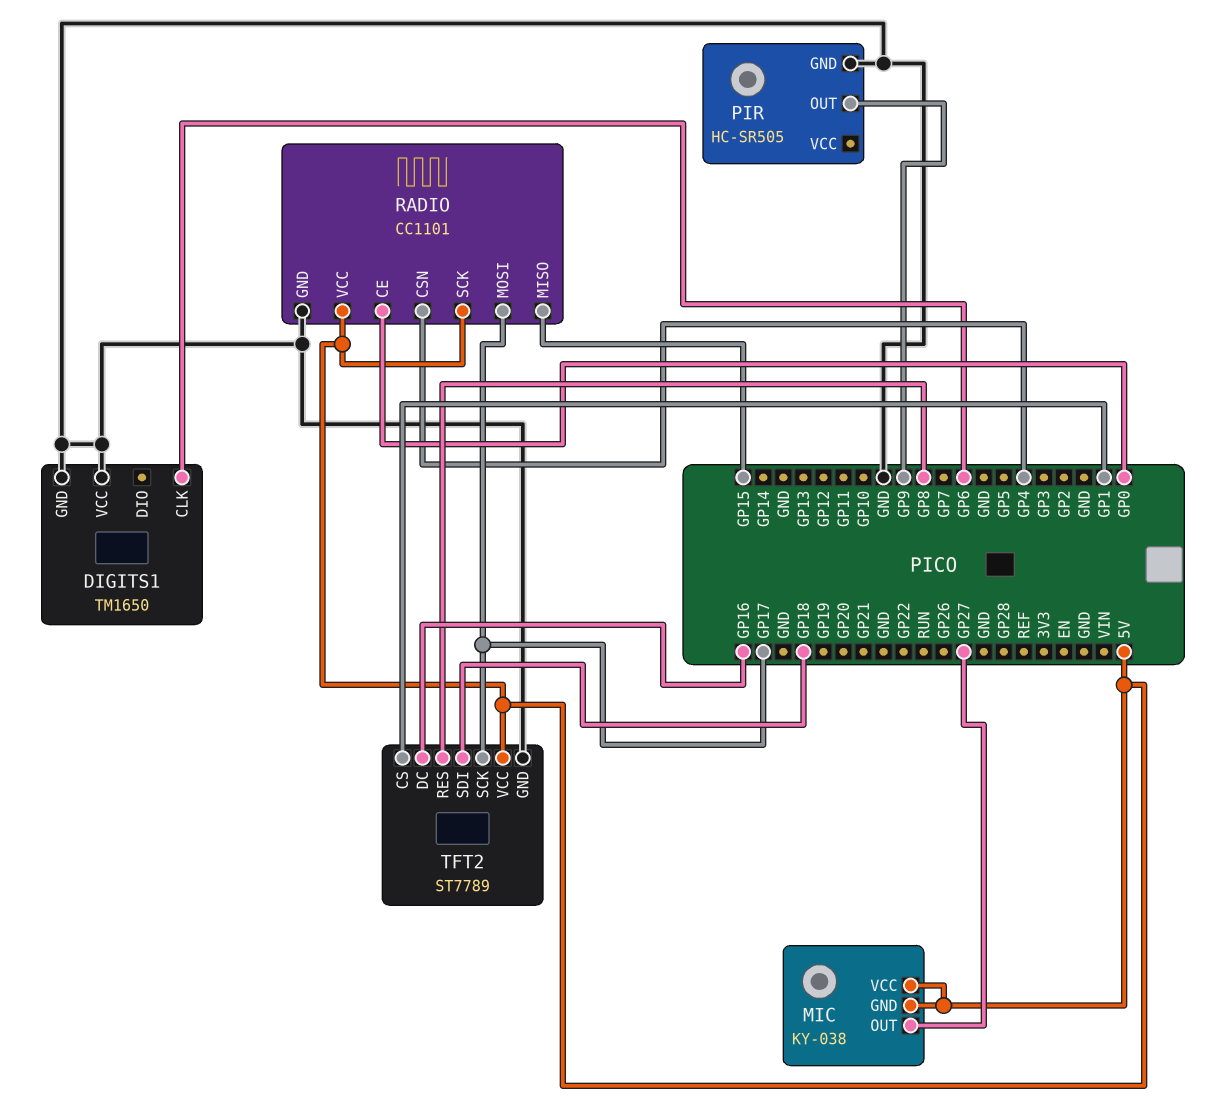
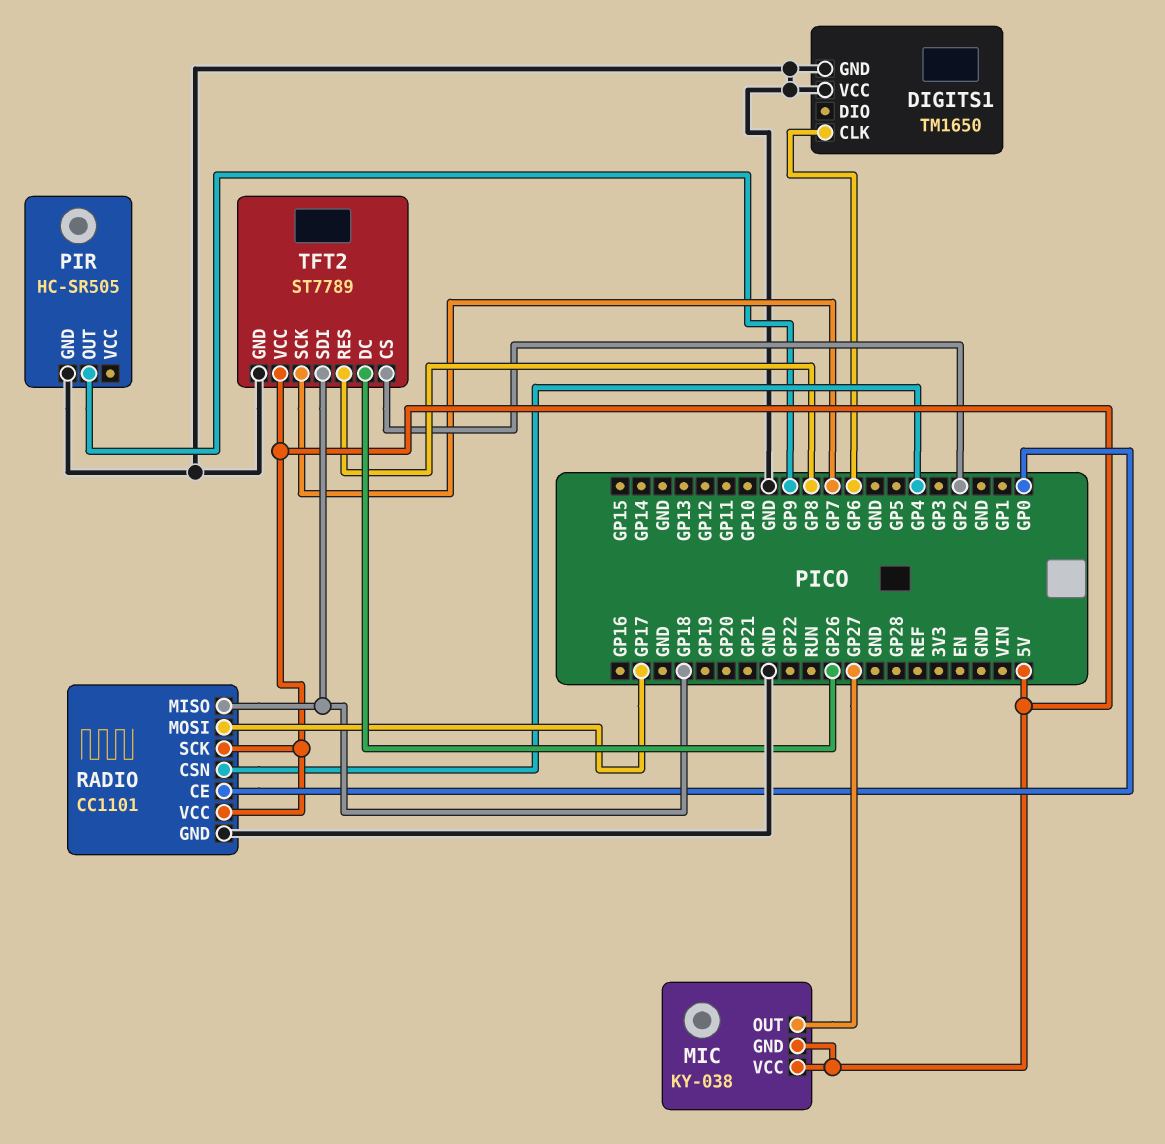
RADIO pin MISO: GP15 -> GP18
TFT2 pin CS: GP1 -> GP2
TFT2 pin DC: GP16 -> GP26
TFT2 pin SCK: GP17 -> GP7

